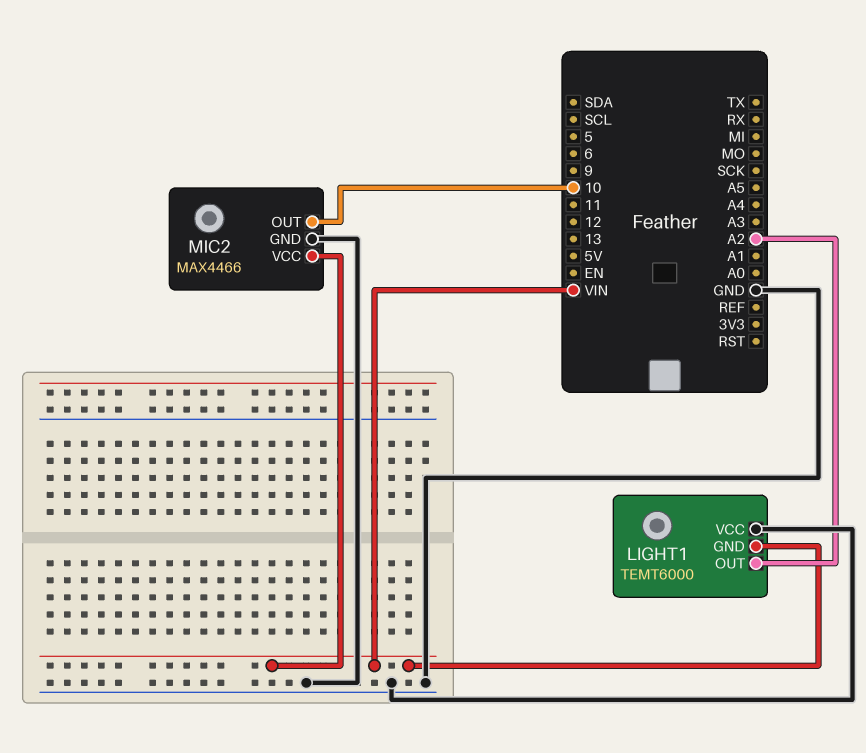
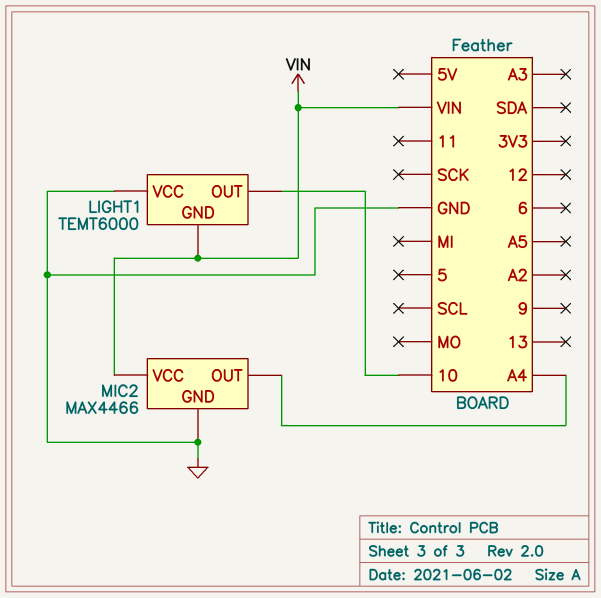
LIGHT1 pin OUT: A2 -> 10
MIC2 pin OUT: 10 -> A4

